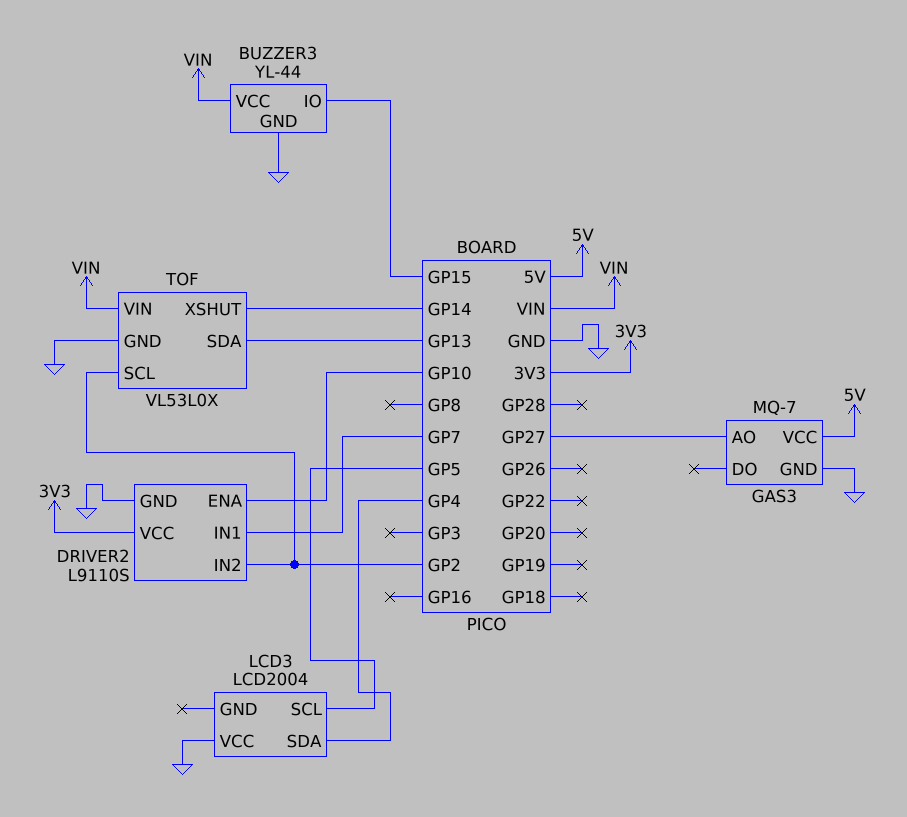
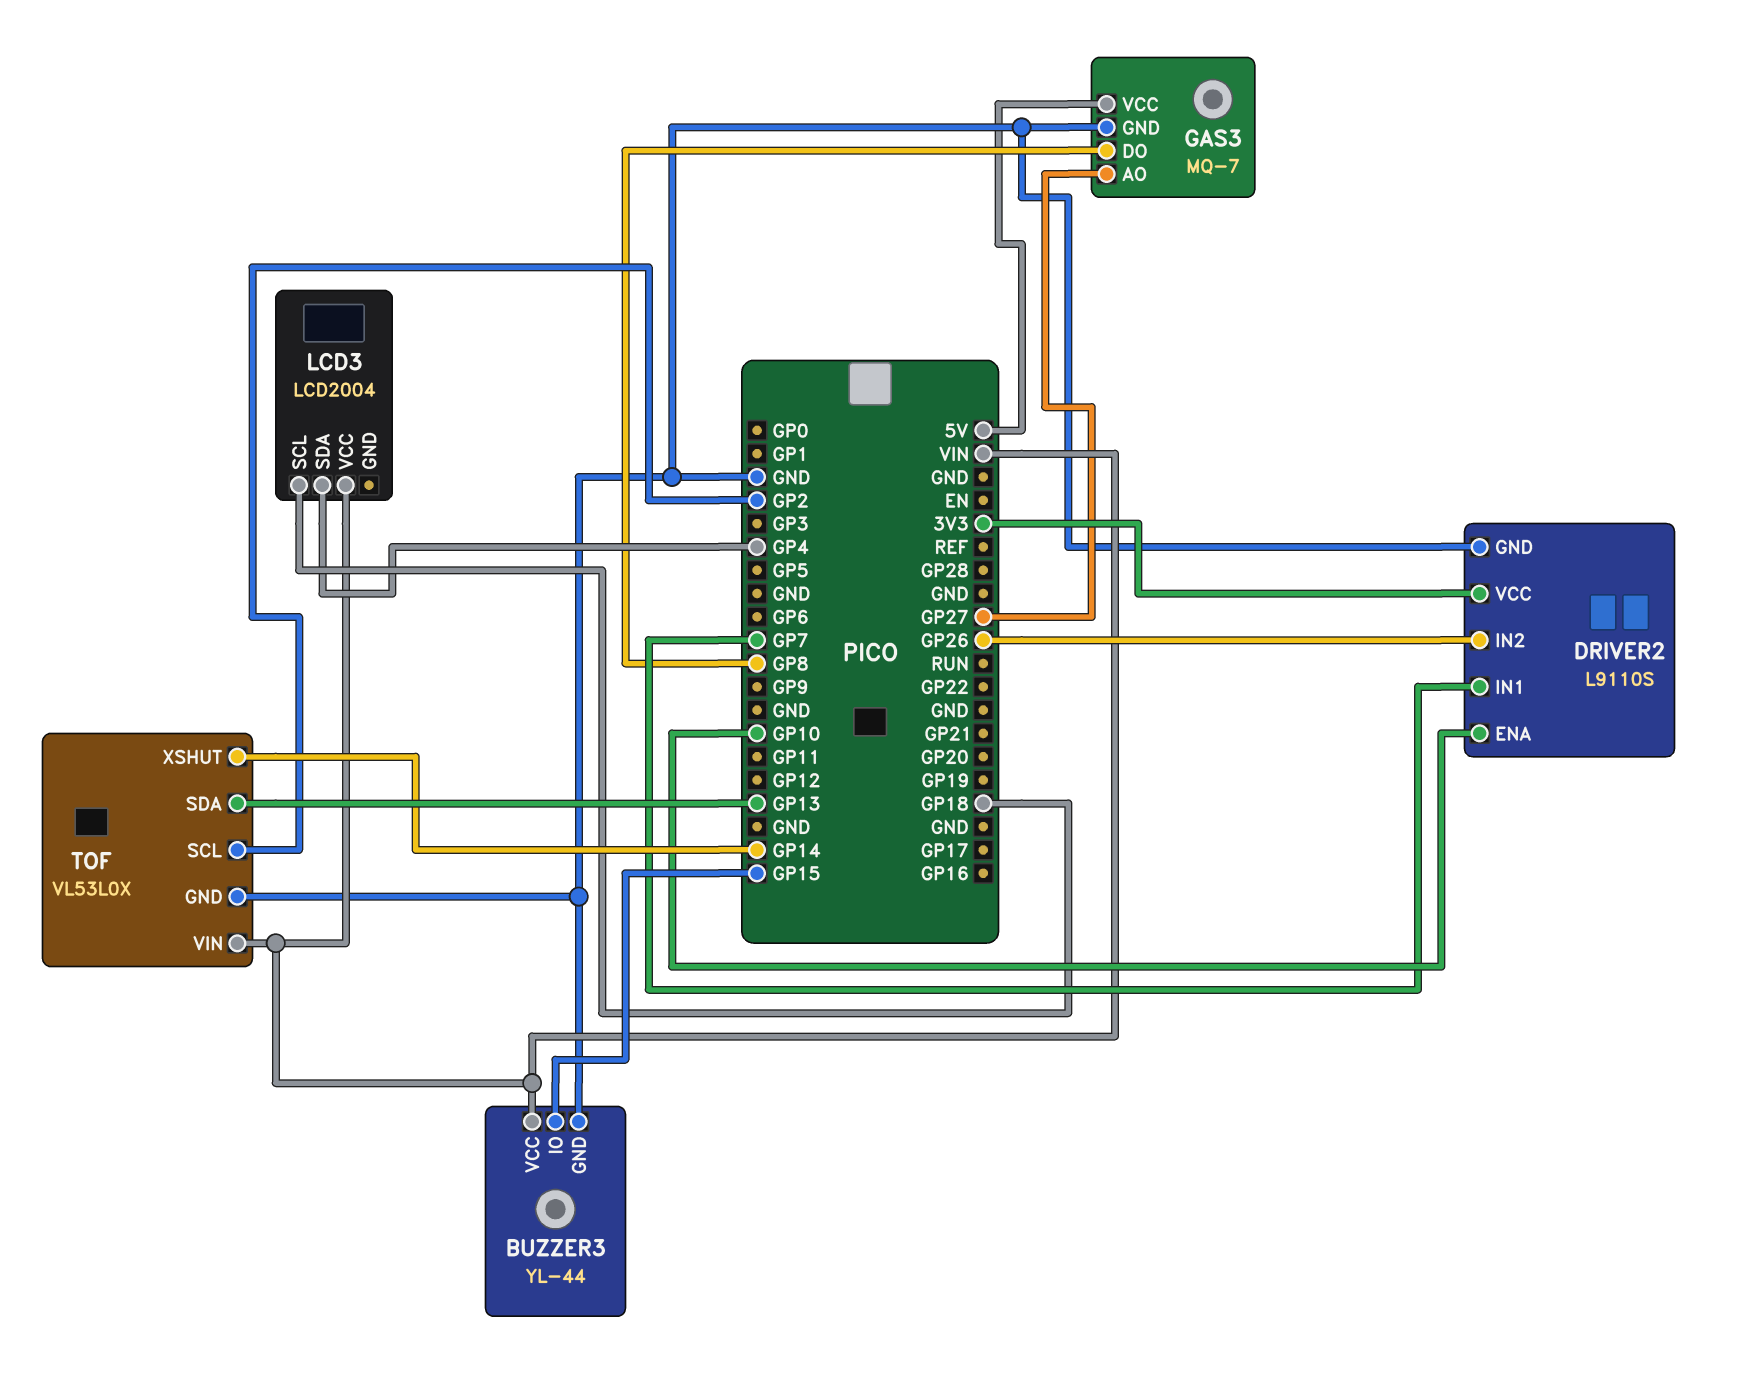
DRIVER2 pin IN2: GP2 -> GP26
GAS3 pin DO: none -> GP8
LCD3 pin SCL: GP5 -> GP18
LCD3 pin VCC: GND -> VIN

